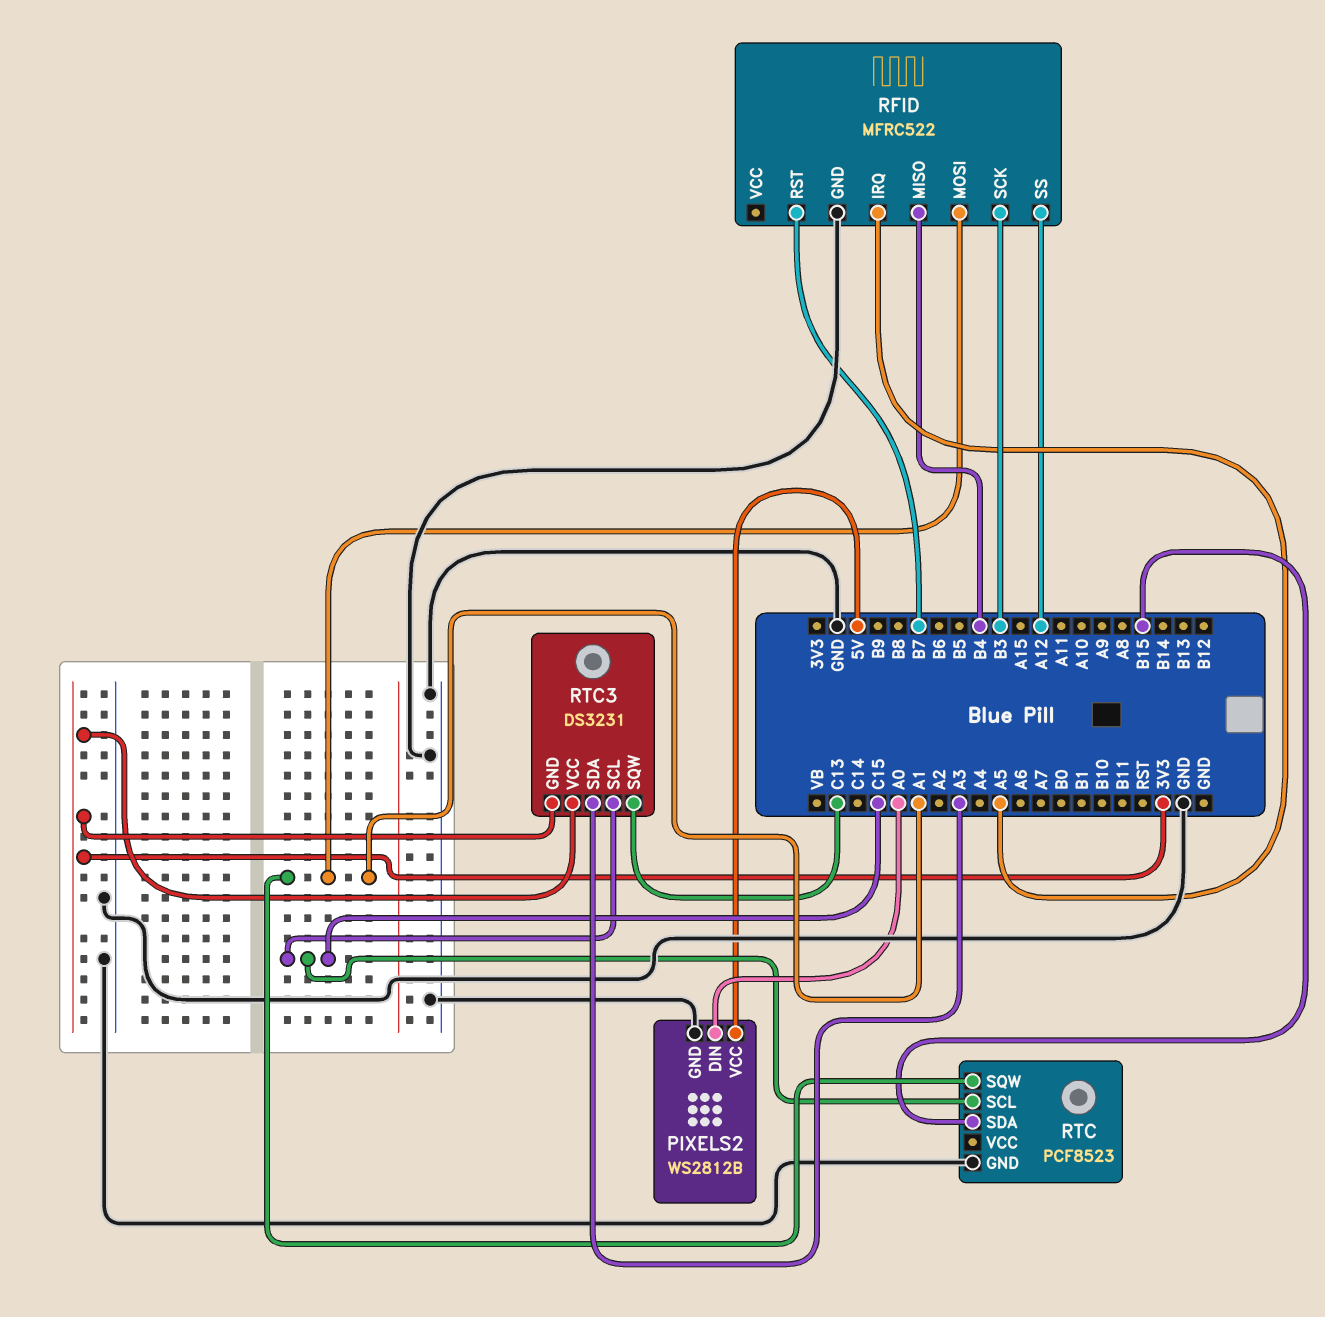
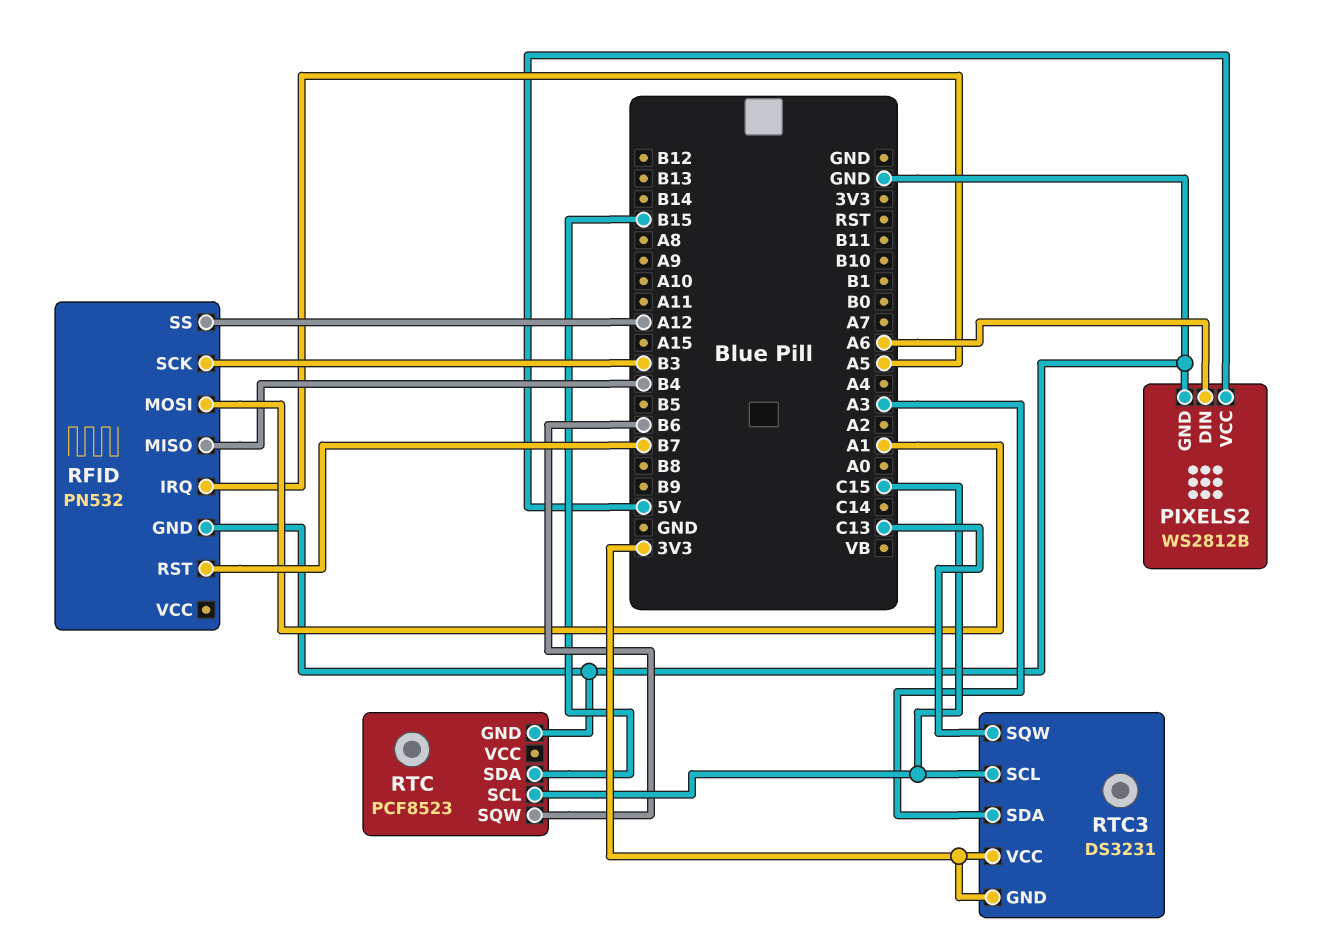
PIXELS2 pin DIN: A0 -> A6
RFID: MFRC522 -> PN532
RTC pin SQW: A1 -> B6

